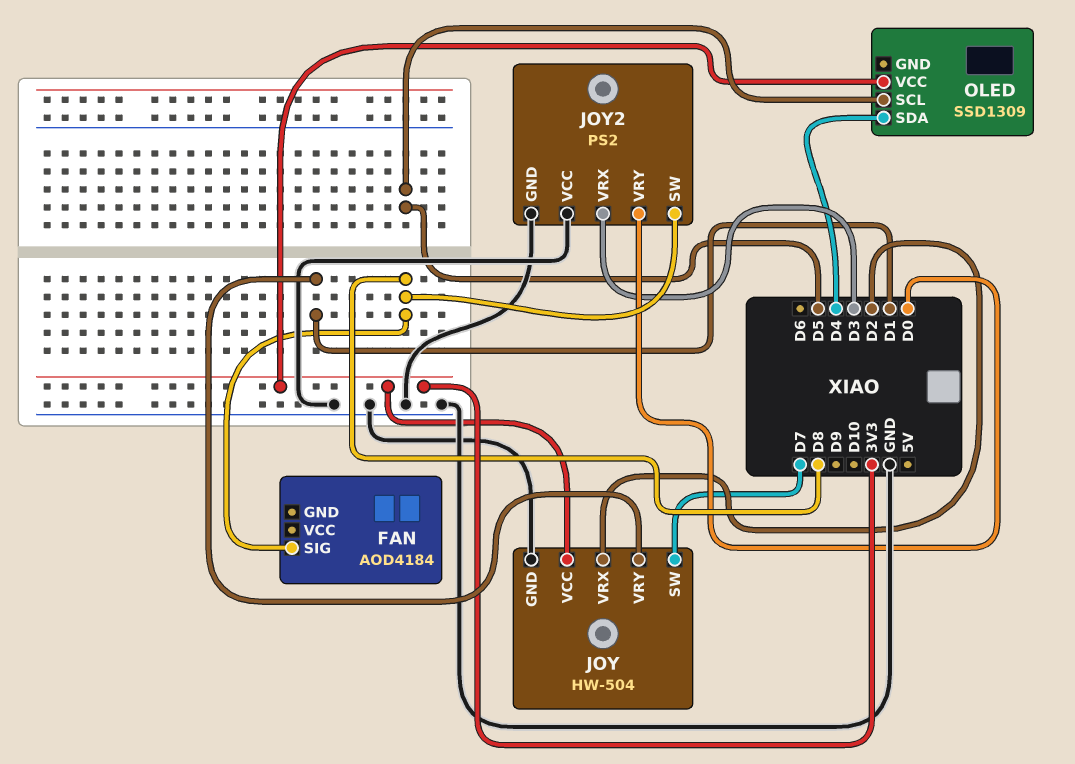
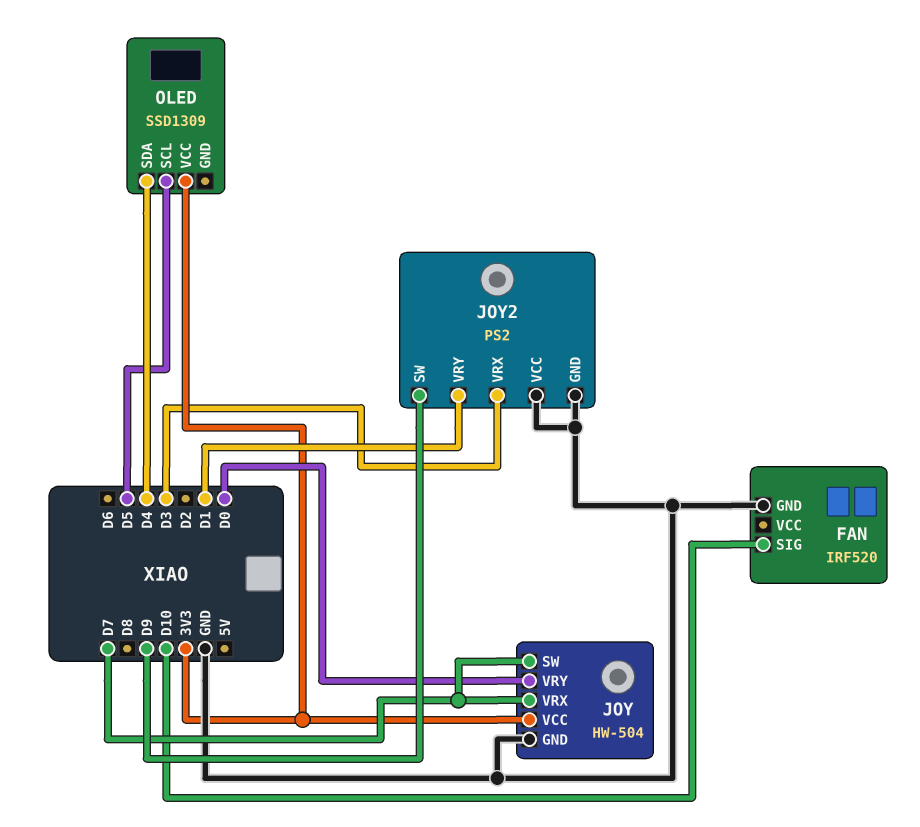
FAN: AOD4184 -> IRF520
FAN pin GND: none -> GND
FAN pin SIG: D8 -> D10
JOY pin VRX: D2 -> D7
JOY pin VRY: D1 -> D0
JOY2 pin SW: D8 -> D9
JOY2 pin VRY: D0 -> D1

